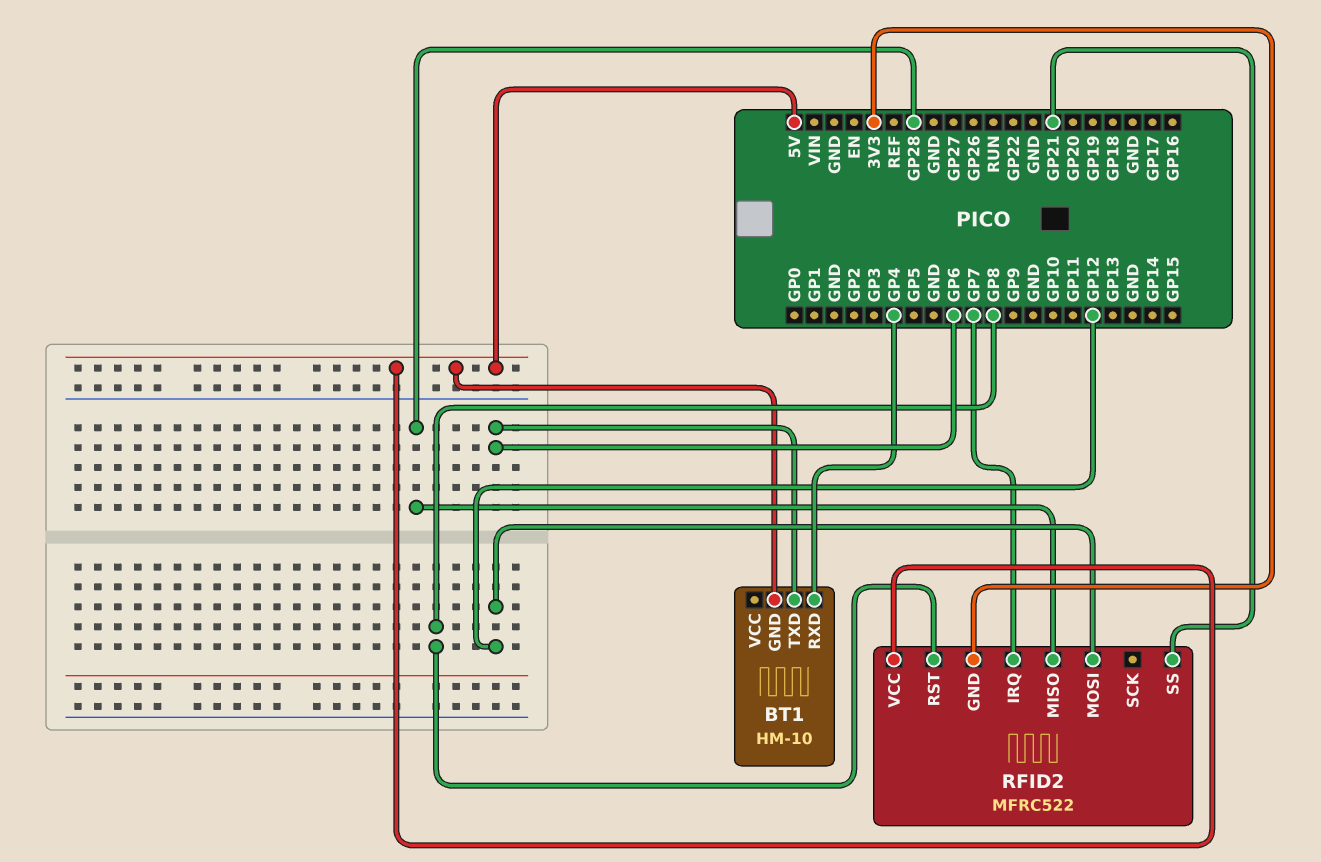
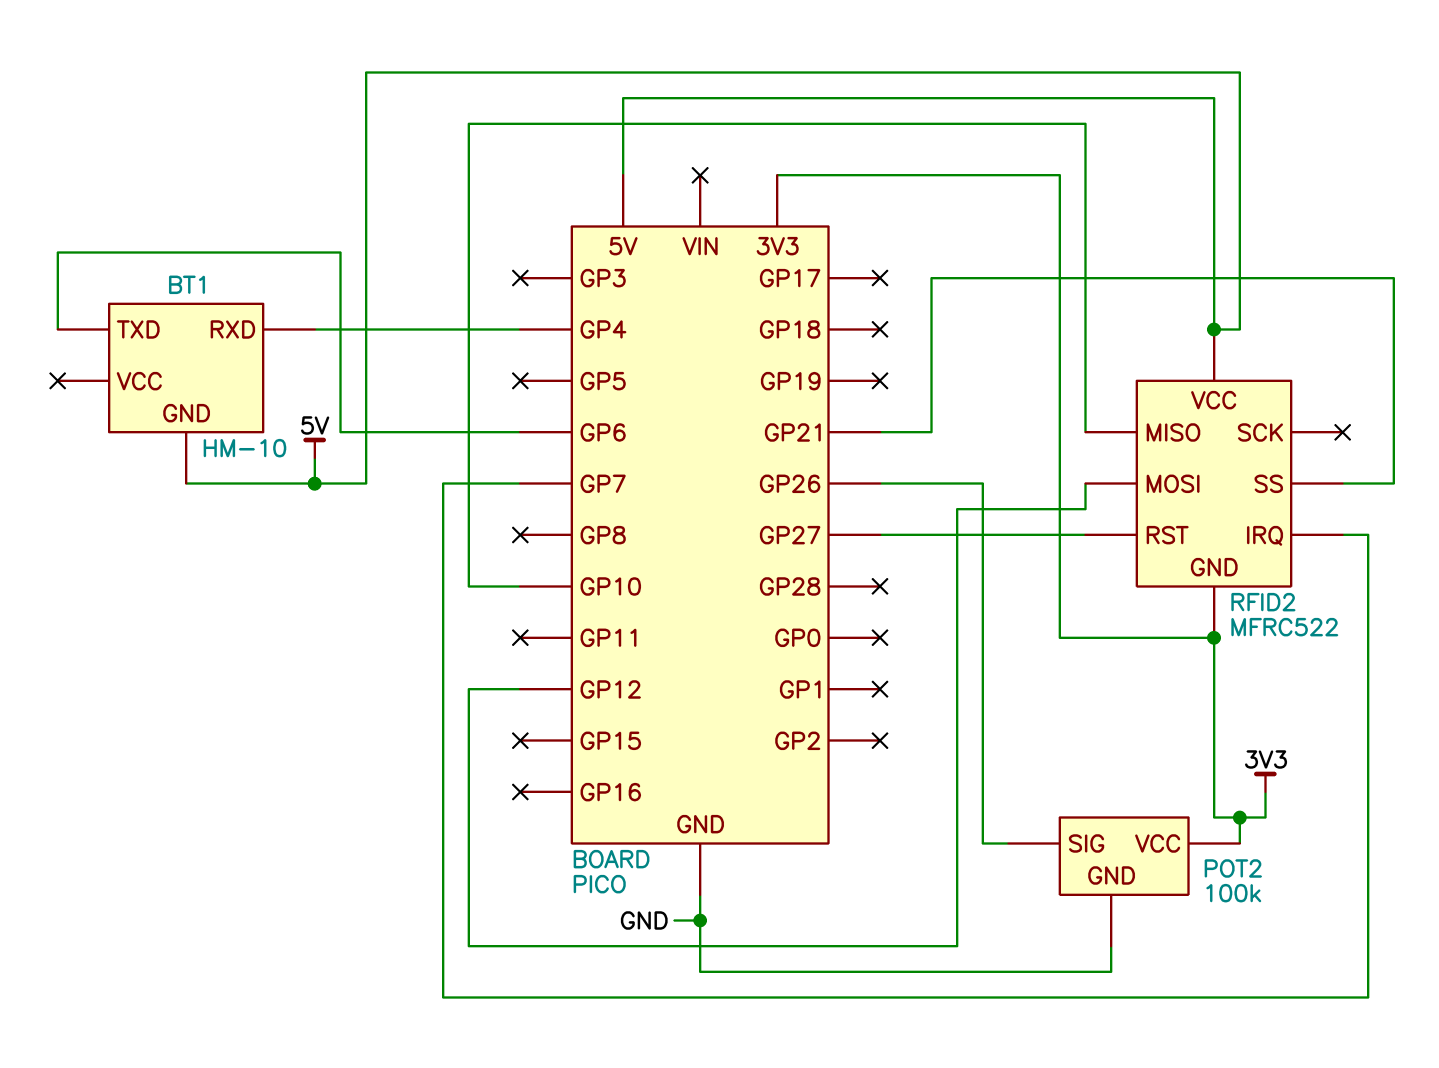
POT2: none -> 100k
POT2 pin GND: none -> GND
POT2 pin SIG: none -> GP26
POT2 pin VCC: none -> 3V3
RFID2 pin MISO: GP28 -> GP10
RFID2 pin RST: GP8 -> GP27

